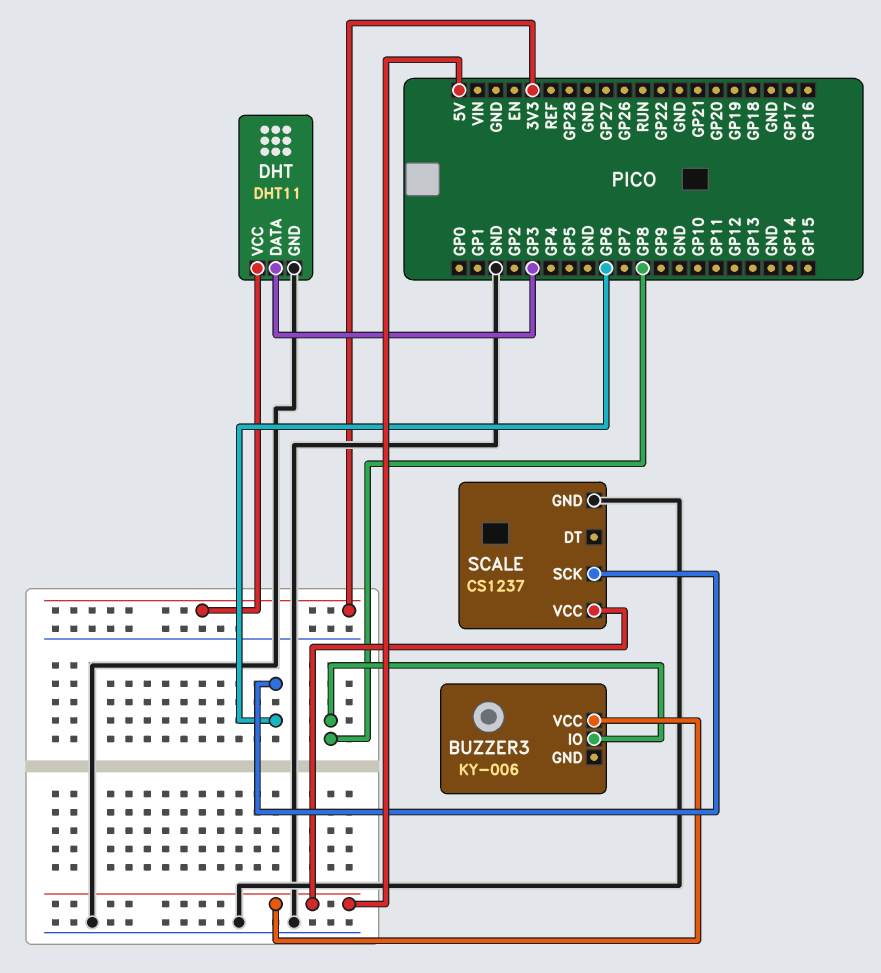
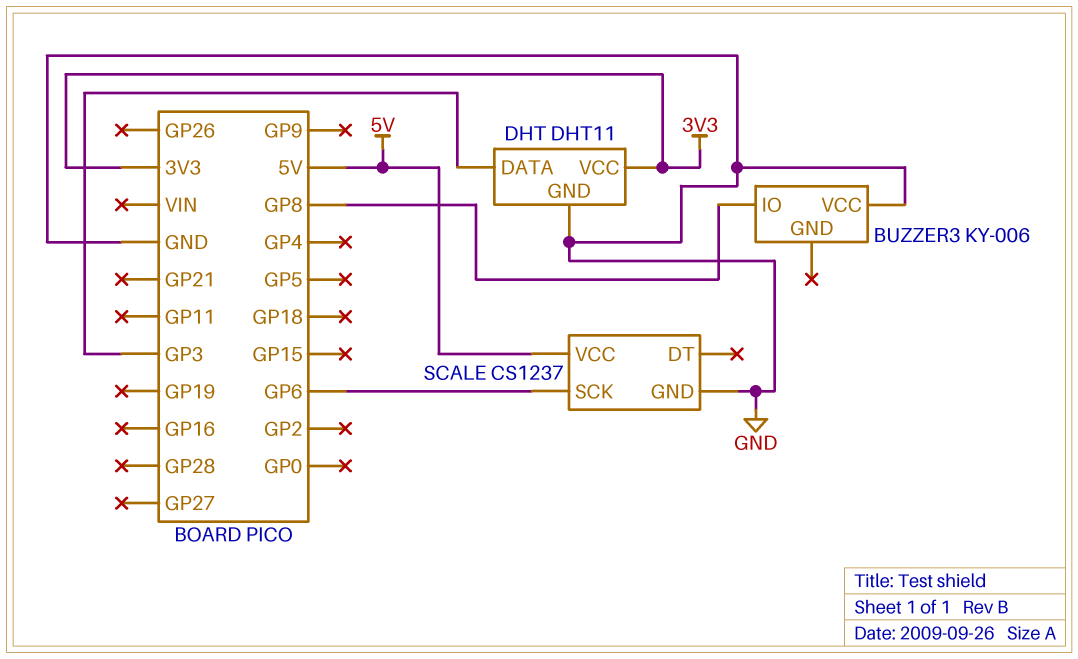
BUZZER3 pin VCC: 5V -> GND

